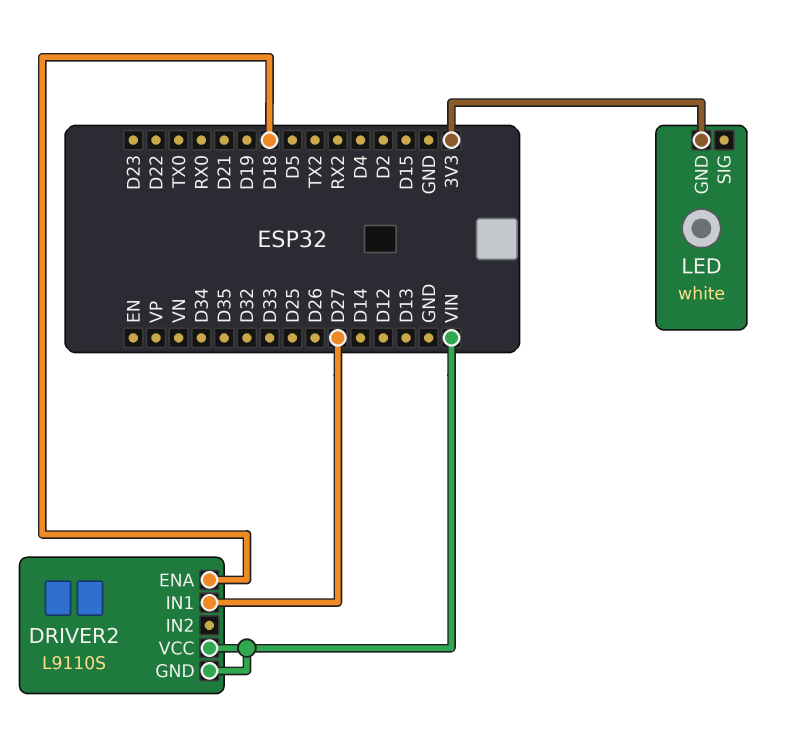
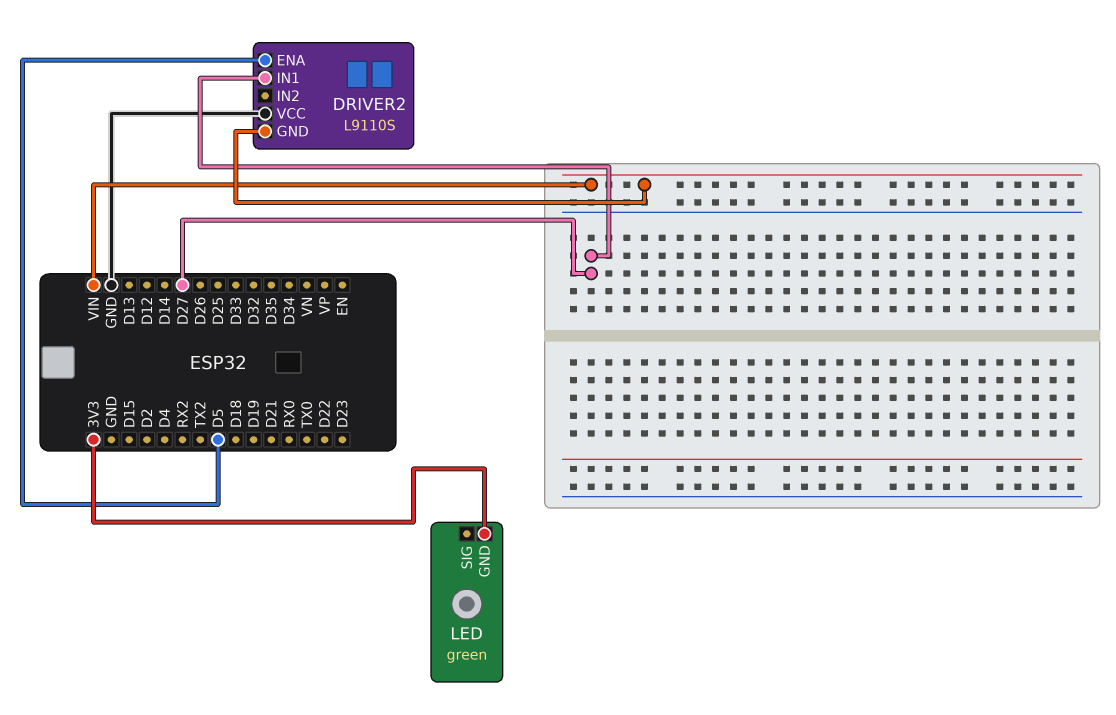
DRIVER2 pin ENA: D18 -> D5
DRIVER2 pin VCC: VIN -> GND
LED: white -> green

